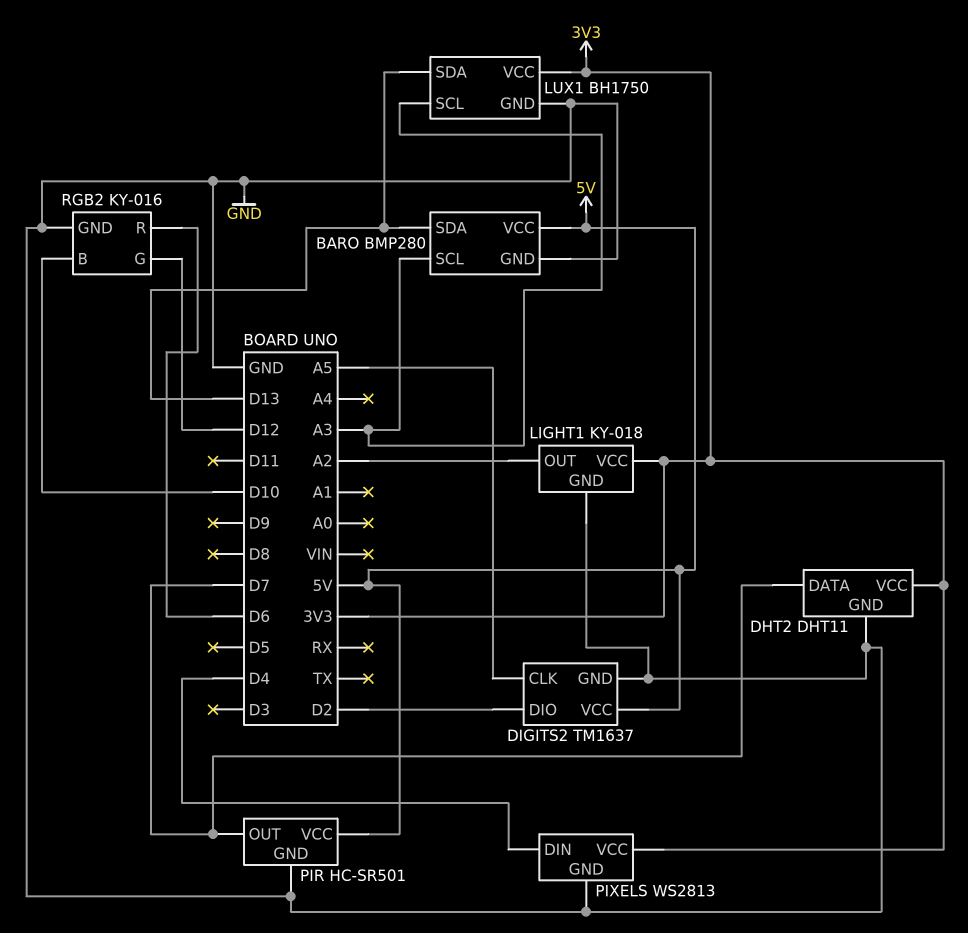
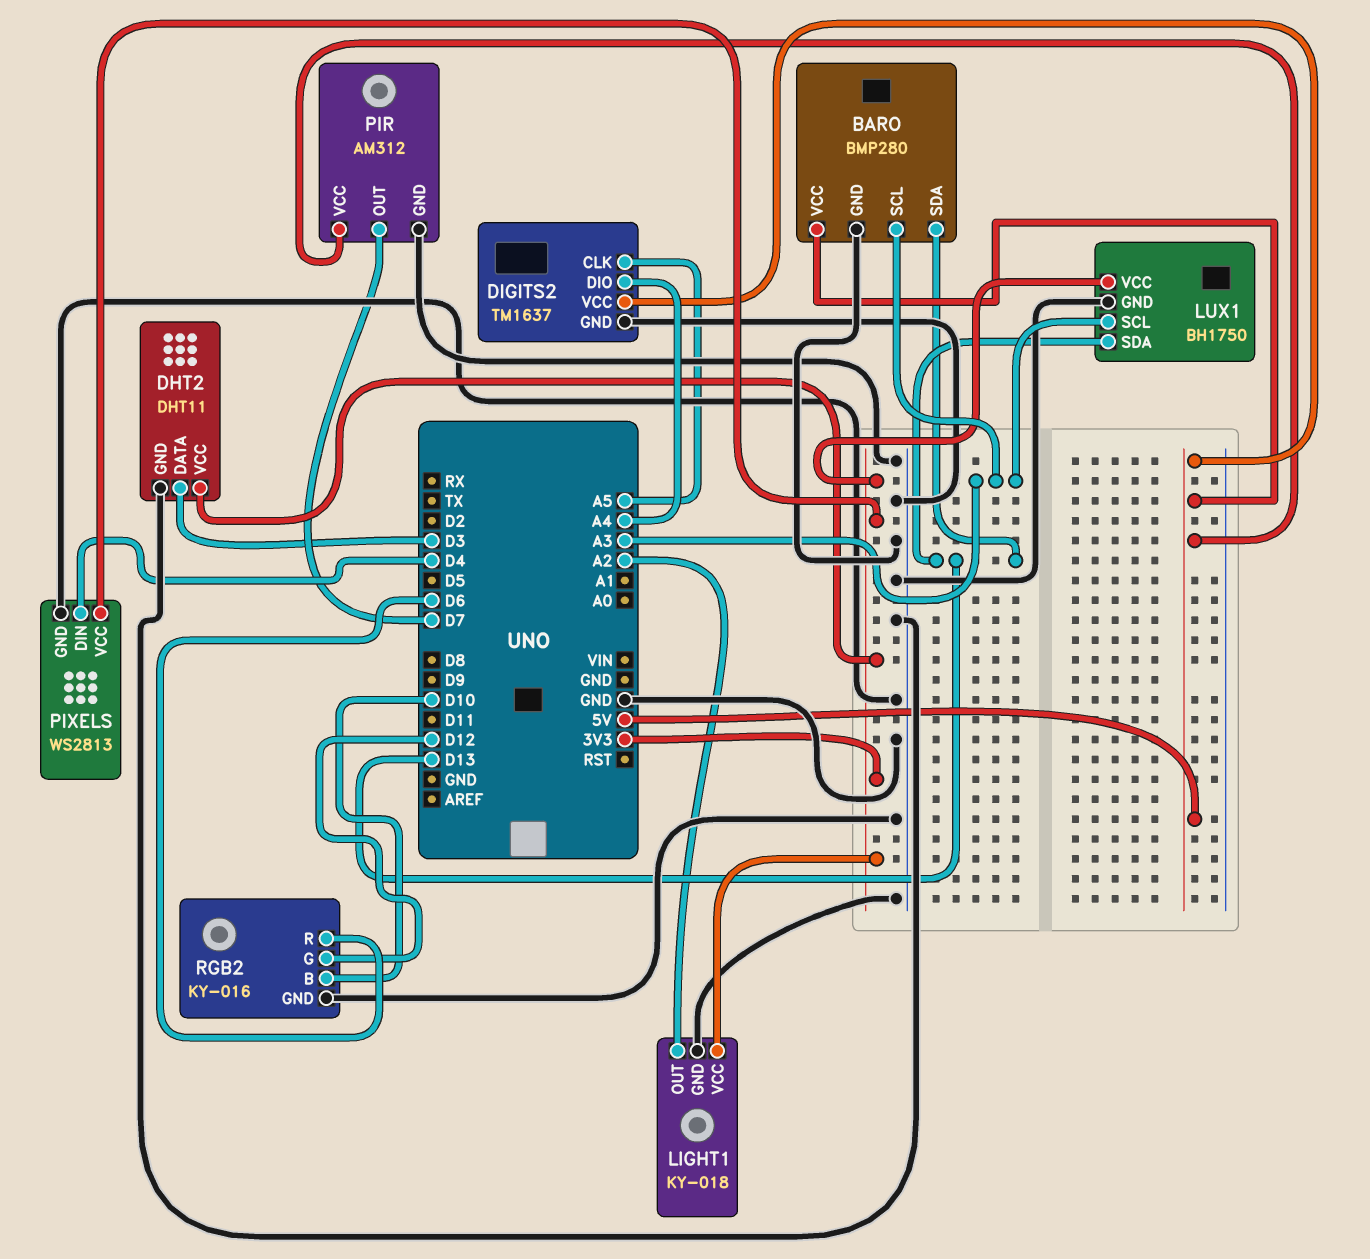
DHT2 pin DATA: D7 -> D3
DIGITS2 pin DIO: D2 -> A4
PIR: HC-SR501 -> AM312

